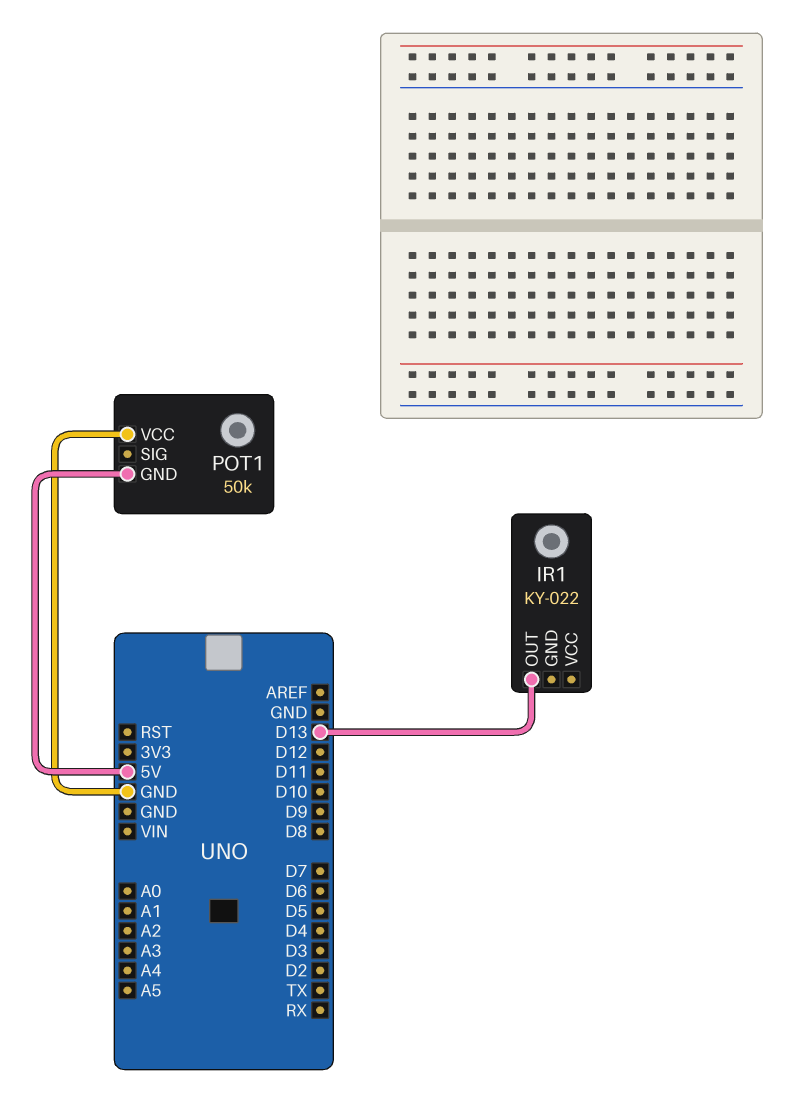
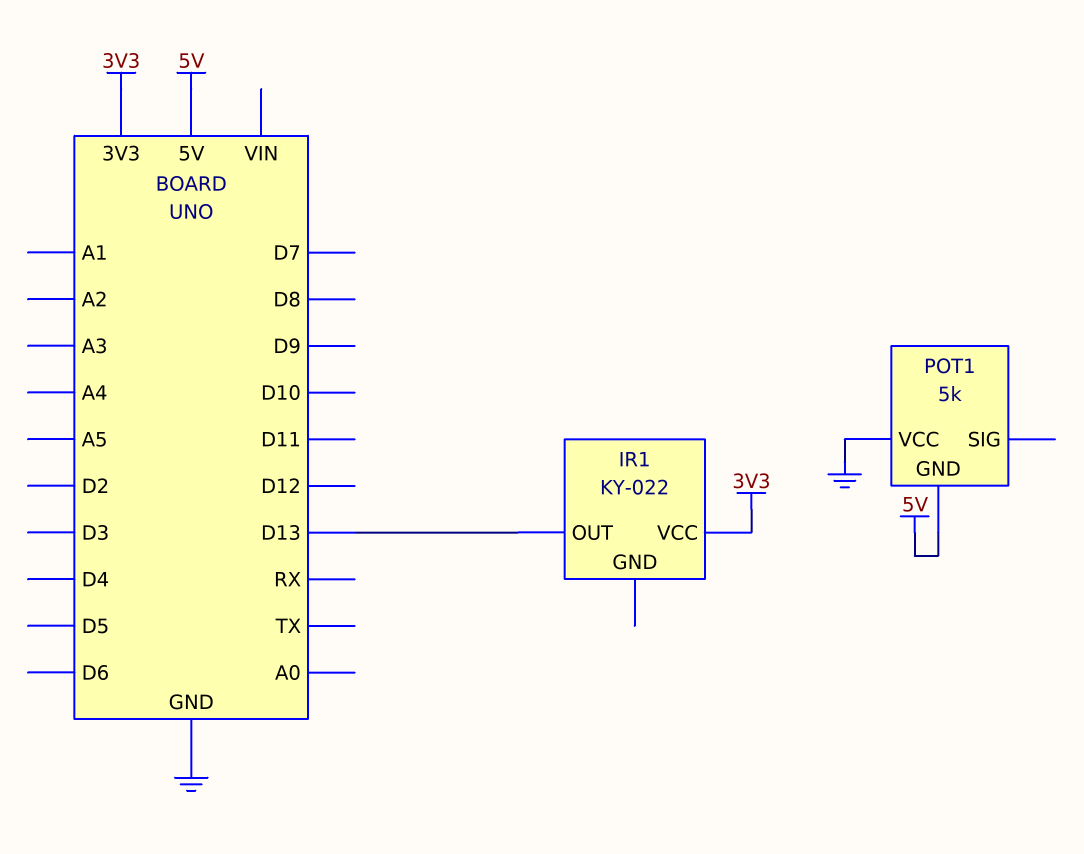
IR1 pin VCC: none -> 3V3
POT1: 50k -> 5k

